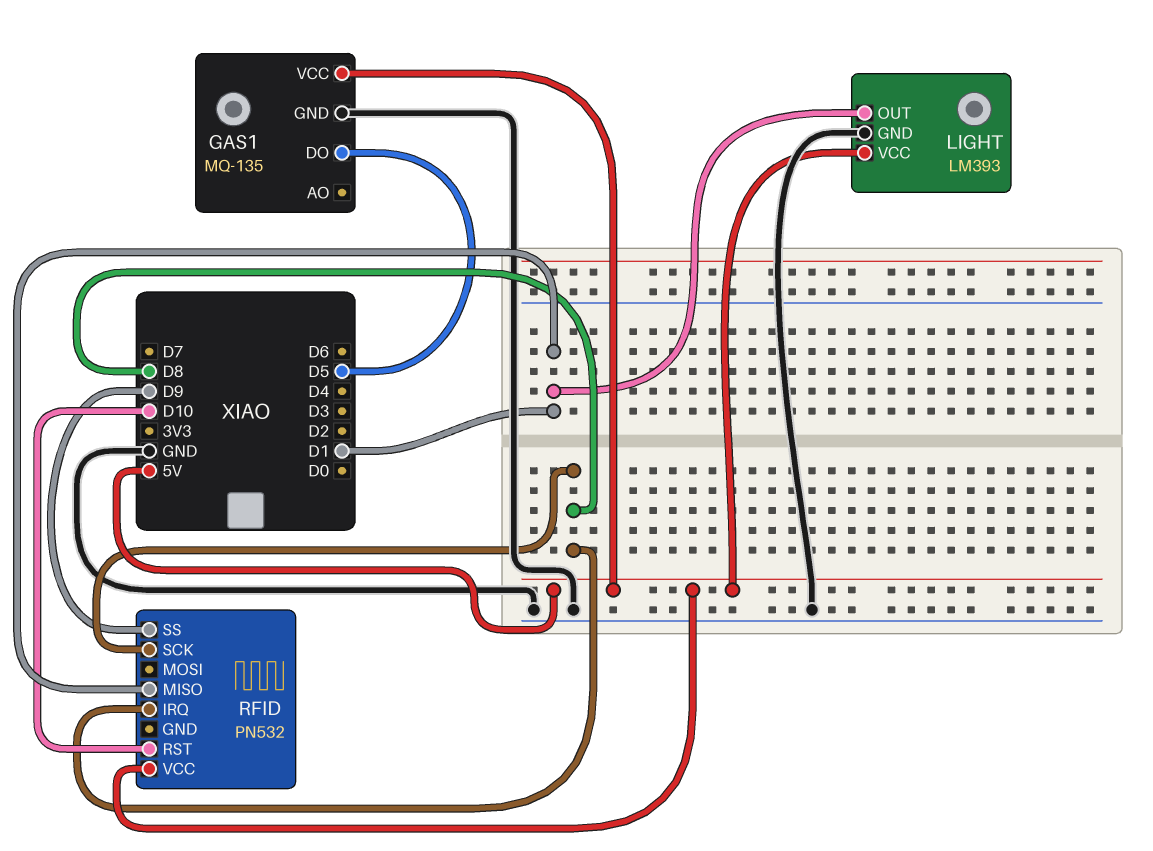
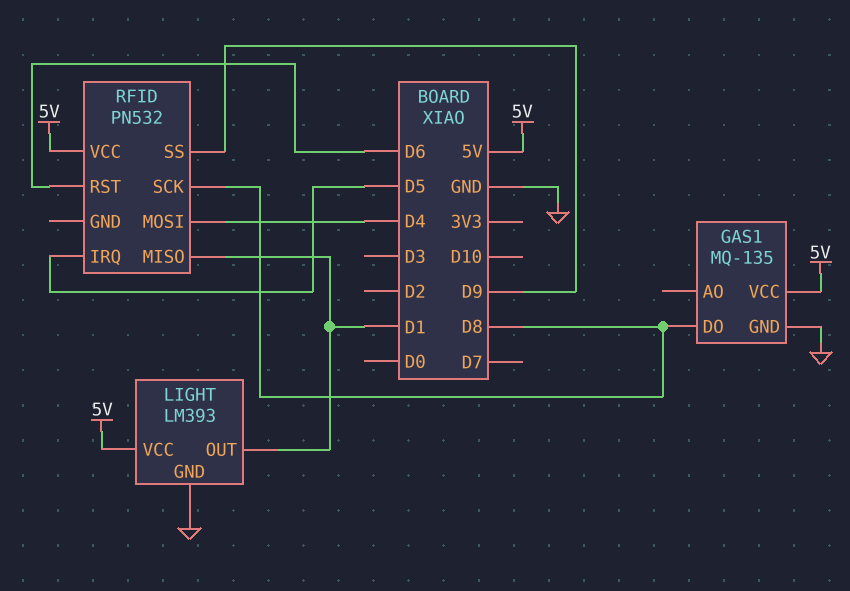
GAS1 pin DO: D5 -> D8
RFID pin IRQ: D8 -> D5
RFID pin MOSI: none -> D4
RFID pin RST: D10 -> D6

